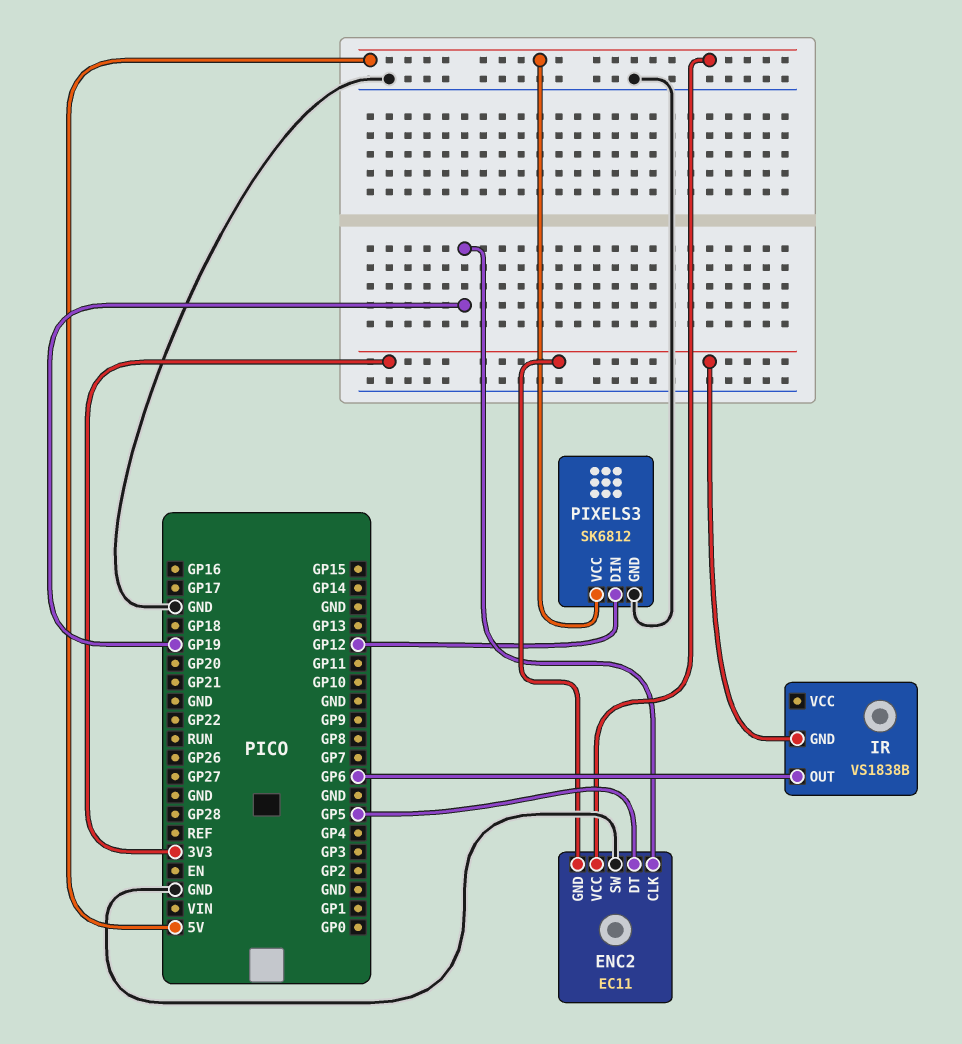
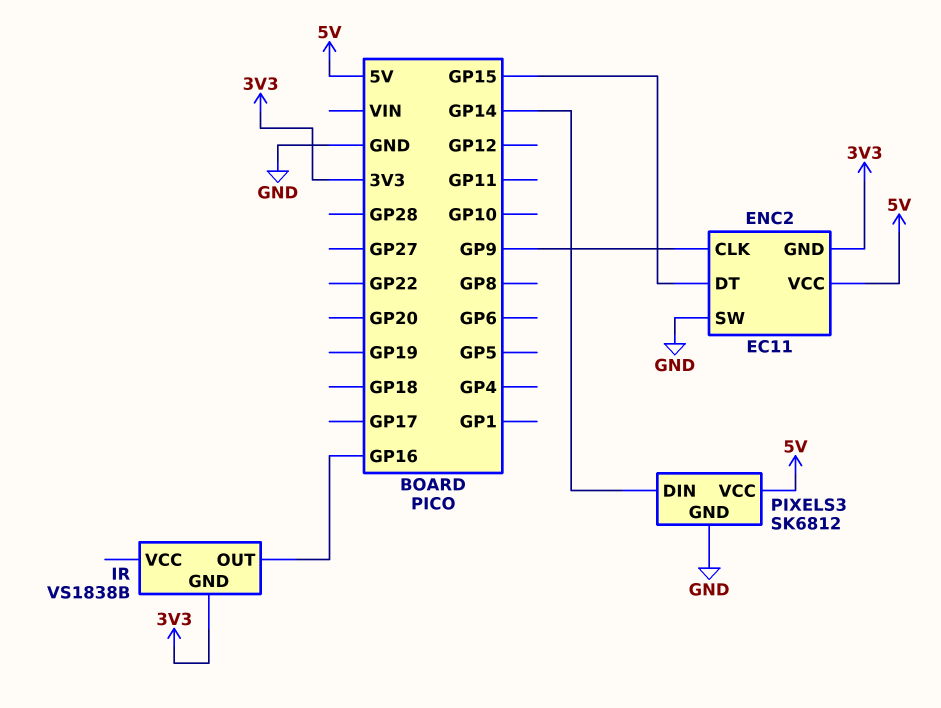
ENC2 pin CLK: GP19 -> GP9
ENC2 pin DT: GP5 -> GP15
IR pin OUT: GP6 -> GP16
PIXELS3 pin DIN: GP12 -> GP14

